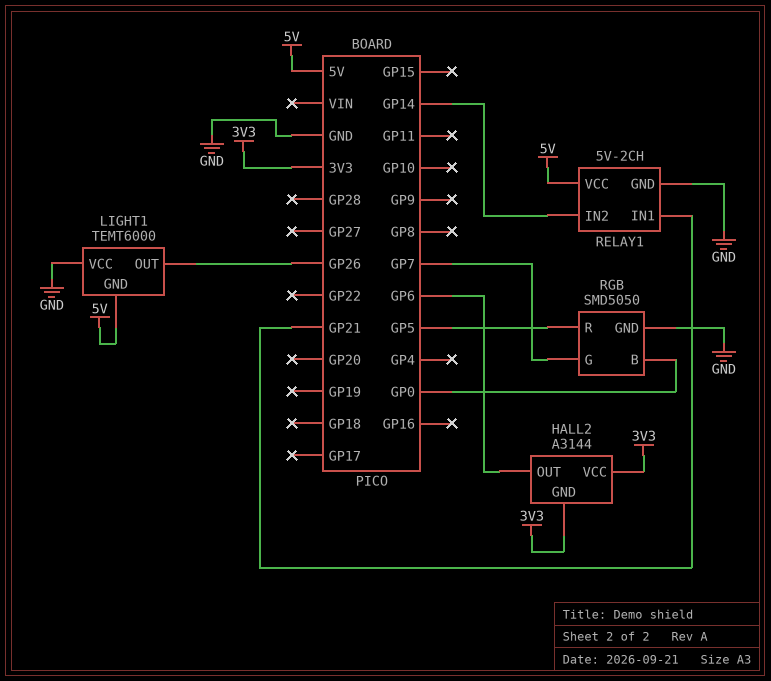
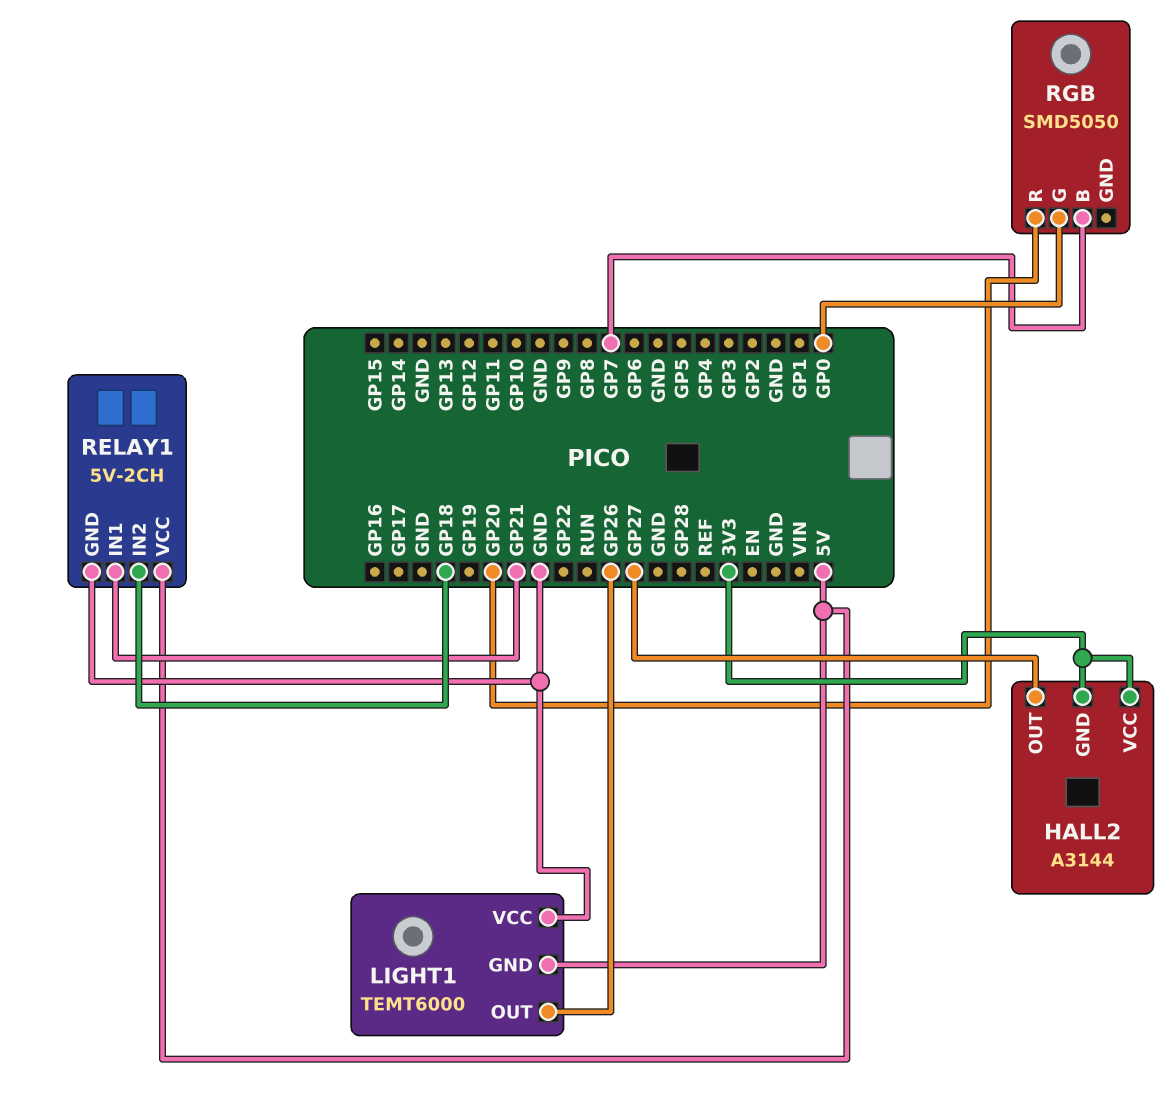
HALL2 pin OUT: GP6 -> GP27
RELAY1 pin IN2: GP14 -> GP18
RGB pin B: GP0 -> GP7
RGB pin G: GP7 -> GP0
RGB pin GND: GND -> none
RGB pin R: GP5 -> GP20

